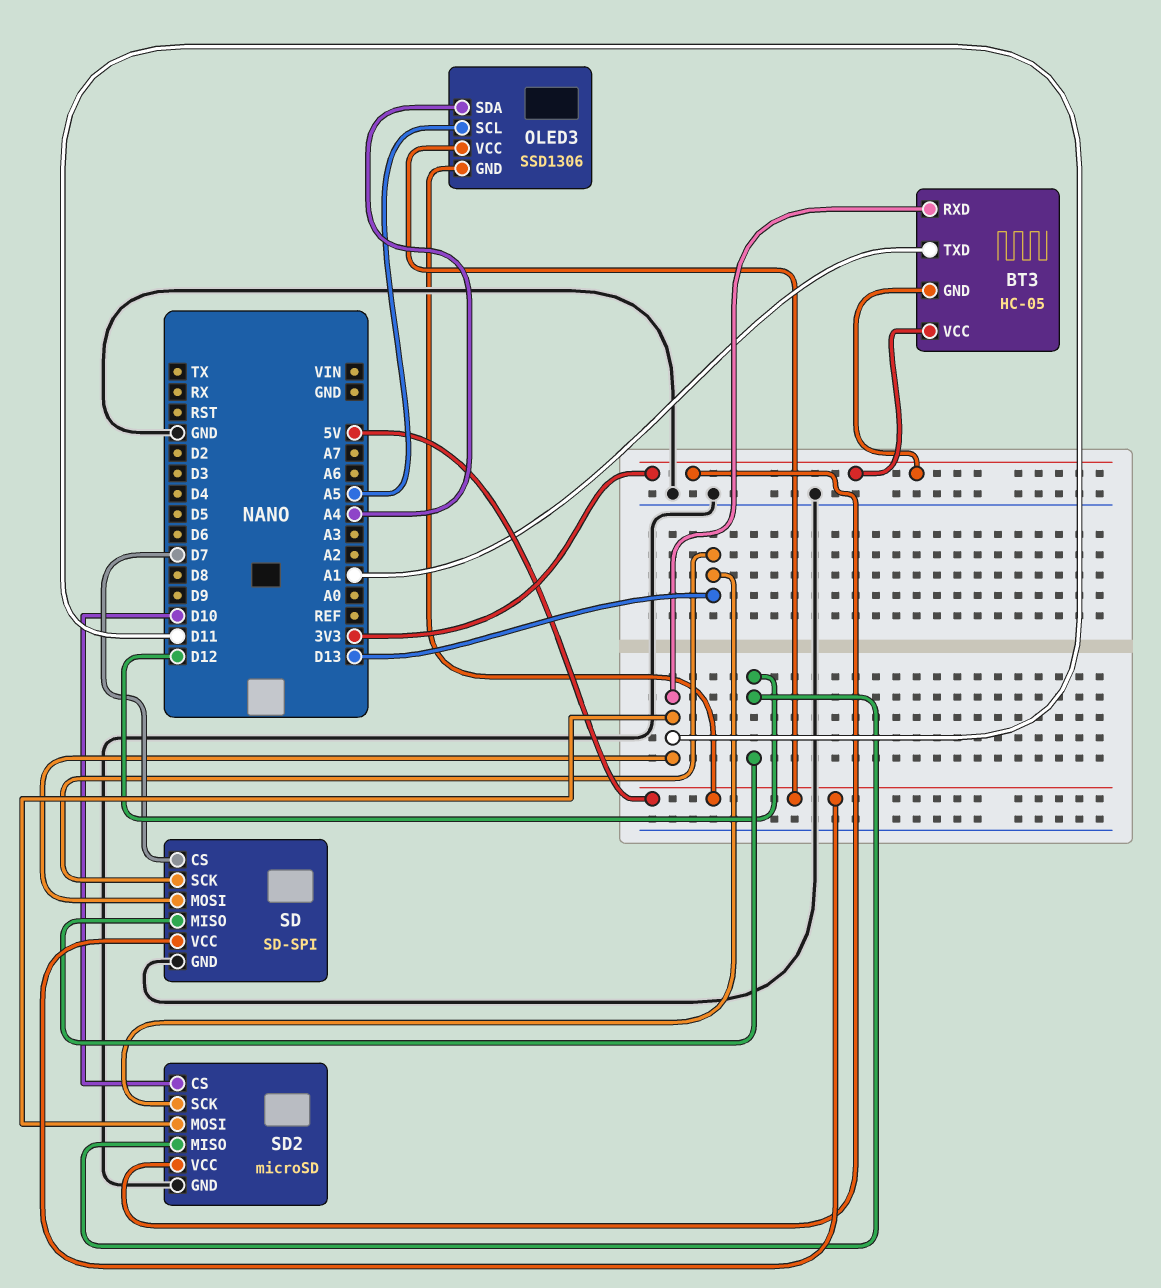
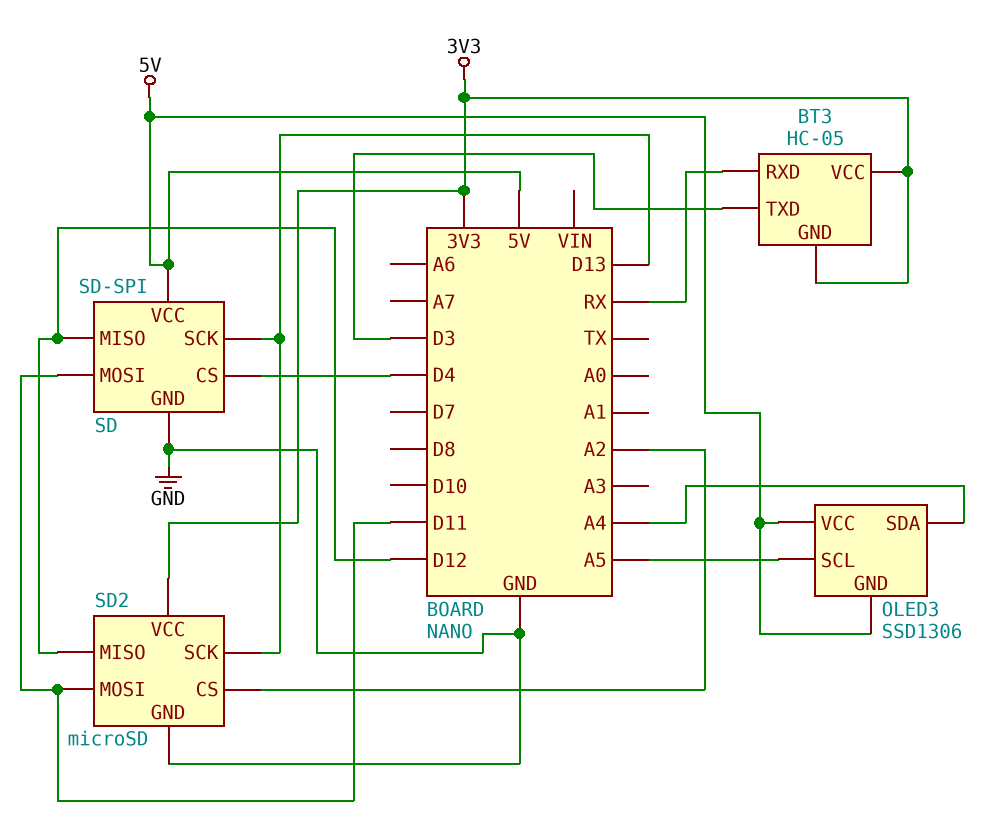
BT3 pin RXD: D11 -> RX
BT3 pin TXD: A1 -> D3
SD pin CS: D7 -> D4
SD2 pin CS: D10 -> A2

